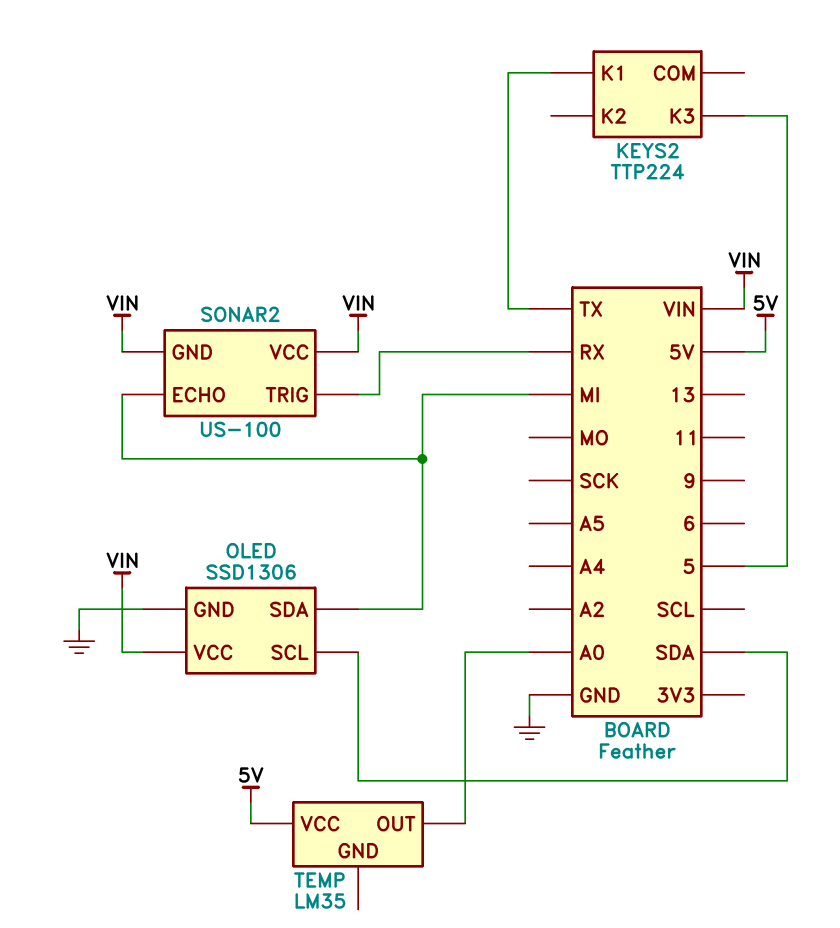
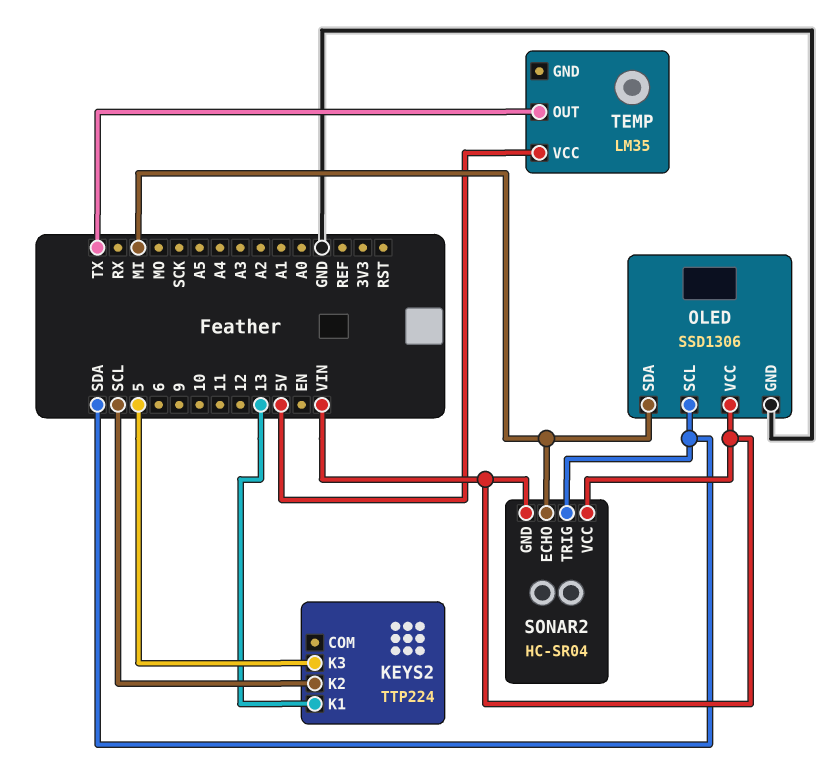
KEYS2 pin K1: TX -> 13
KEYS2 pin K2: none -> SCL
SONAR2: US-100 -> HC-SR04
SONAR2 pin TRIG: RX -> SDA
TEMP pin OUT: A0 -> TX

